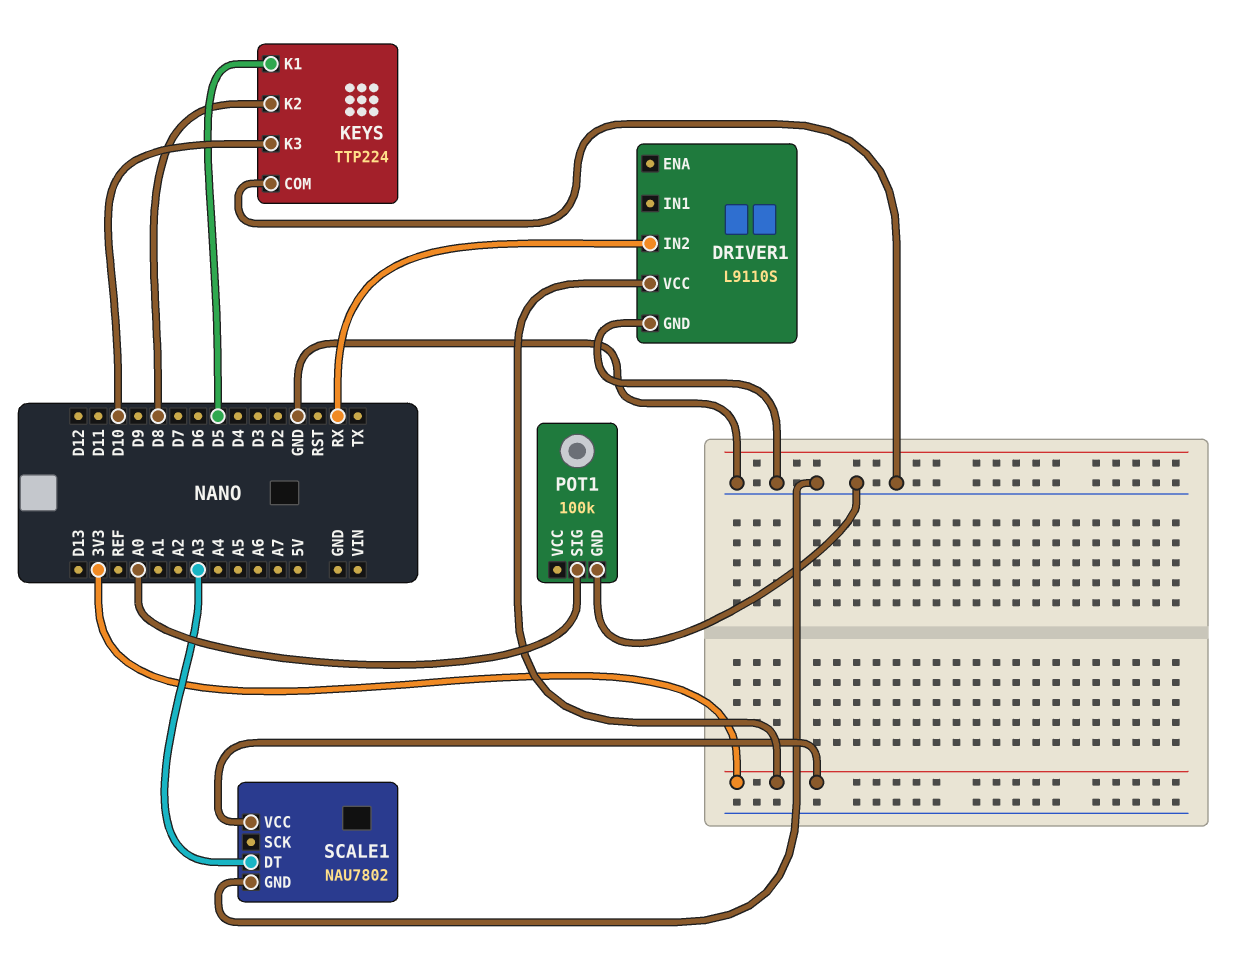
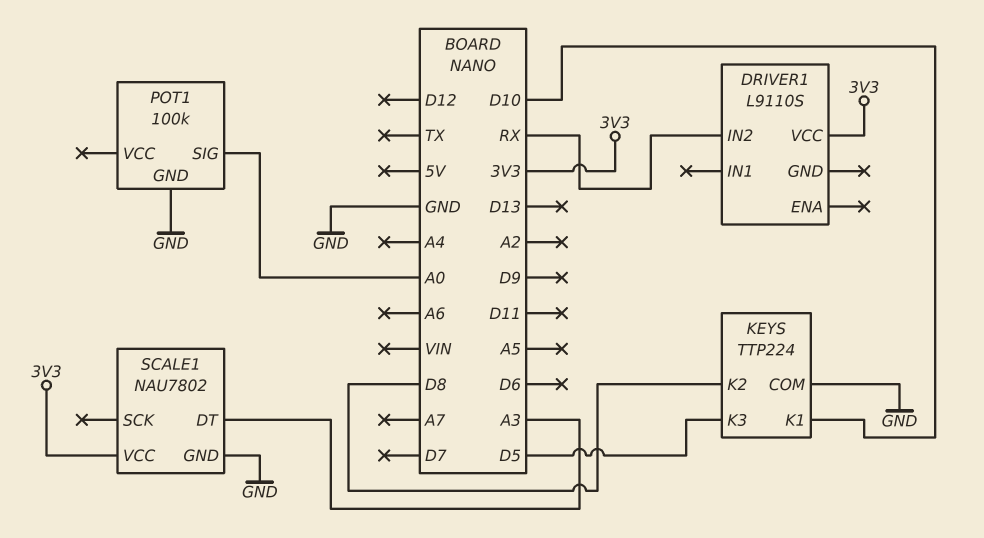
DRIVER1 pin GND: GND -> none
KEYS pin K1: D5 -> D10
KEYS pin K3: D10 -> D5

